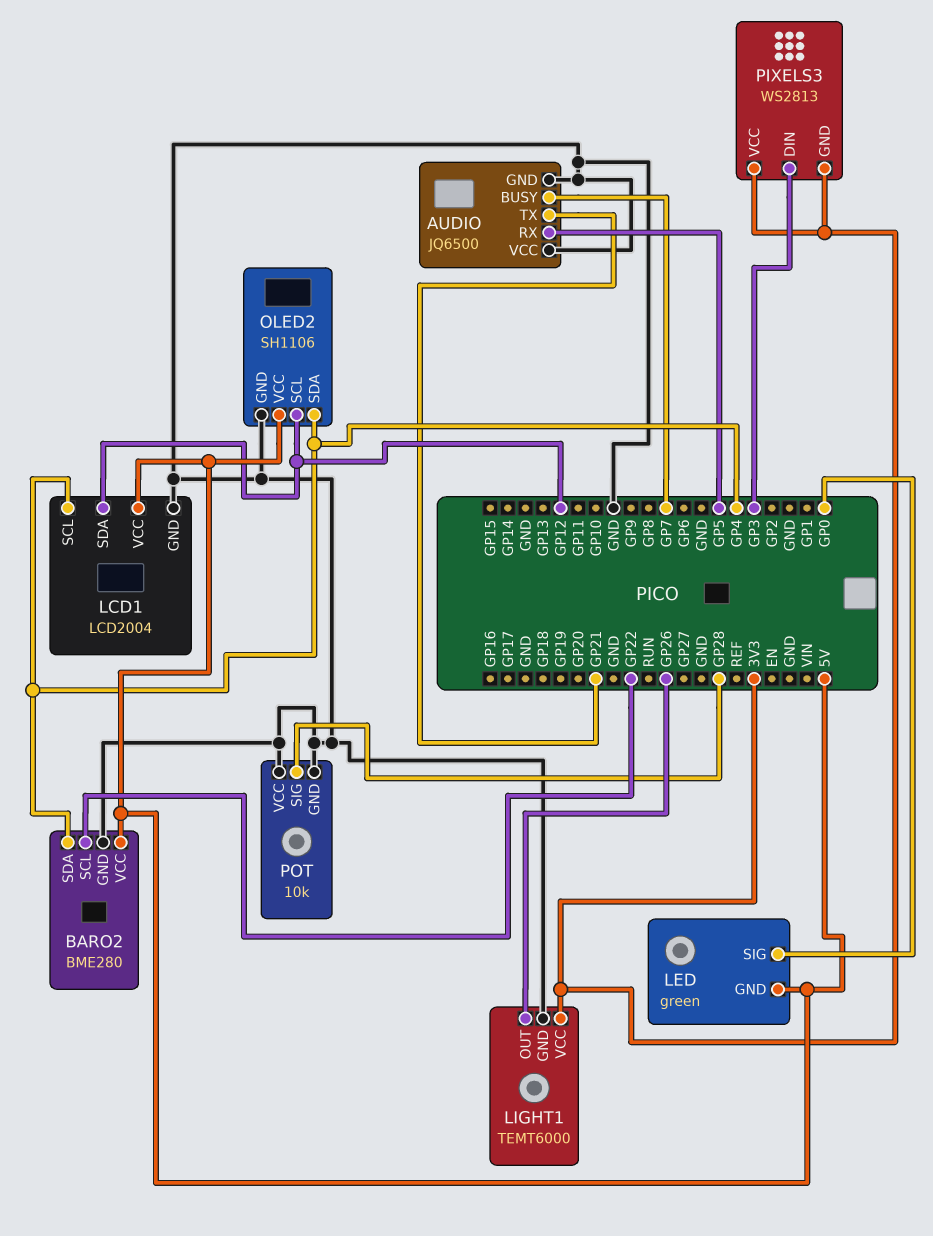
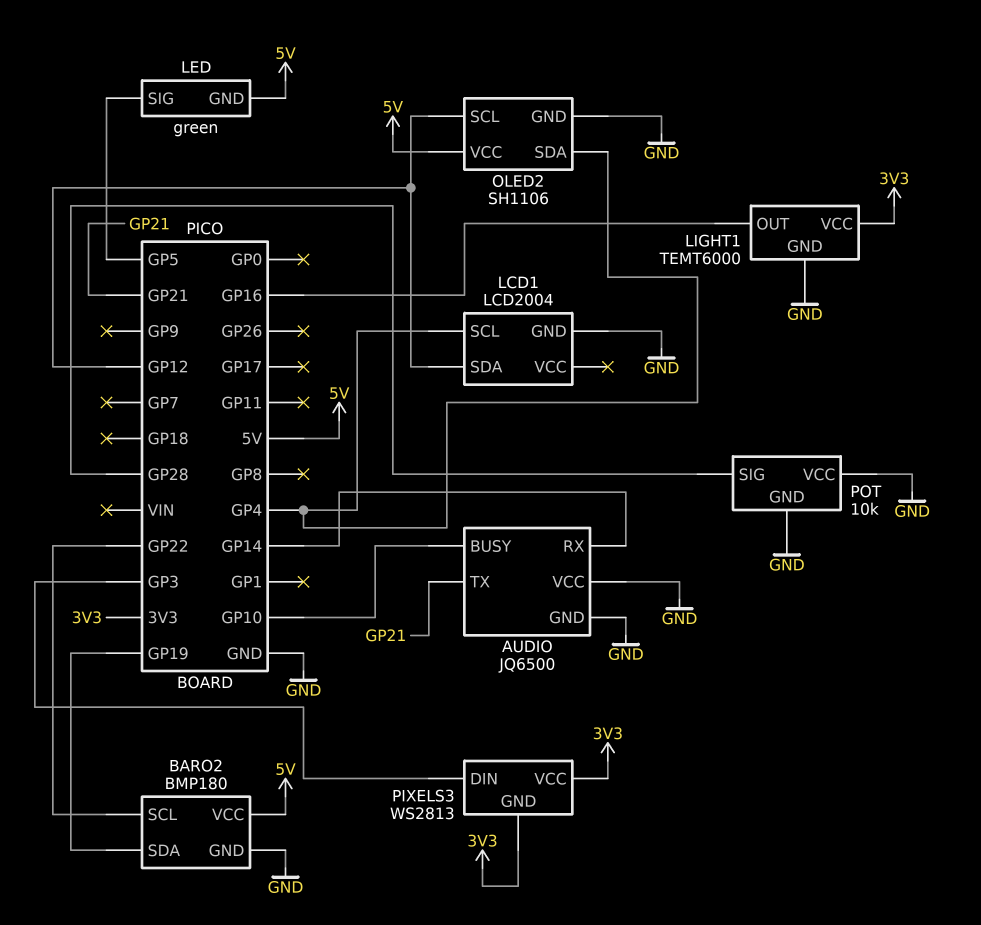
AUDIO pin BUSY: GP7 -> GP10
AUDIO pin RX: GP5 -> GP14
BARO2: BME280 -> BMP180
BARO2 pin SDA: GP4 -> GP19
LCD1 pin VCC: 5V -> none
LED pin SIG: GP0 -> GP5
LIGHT1 pin OUT: GP26 -> GP16

